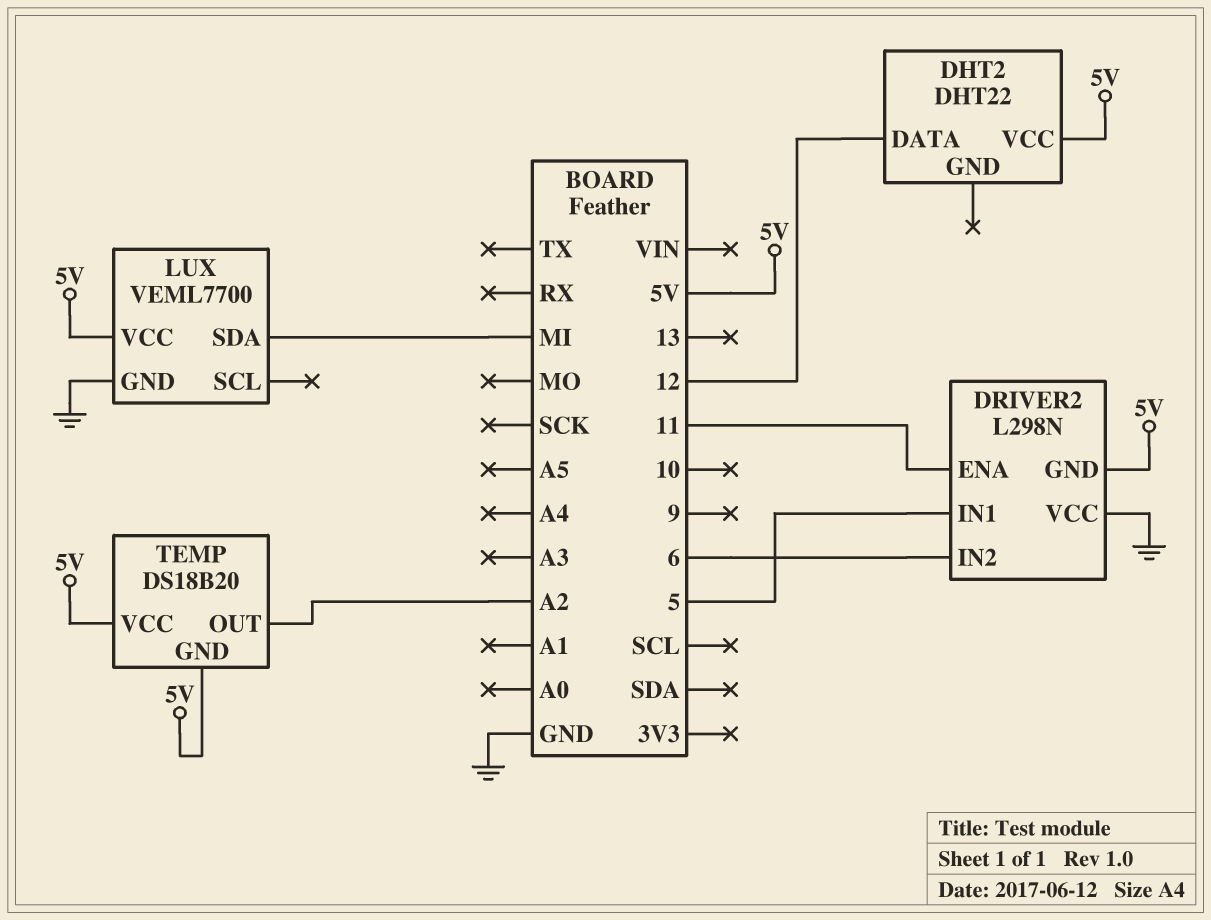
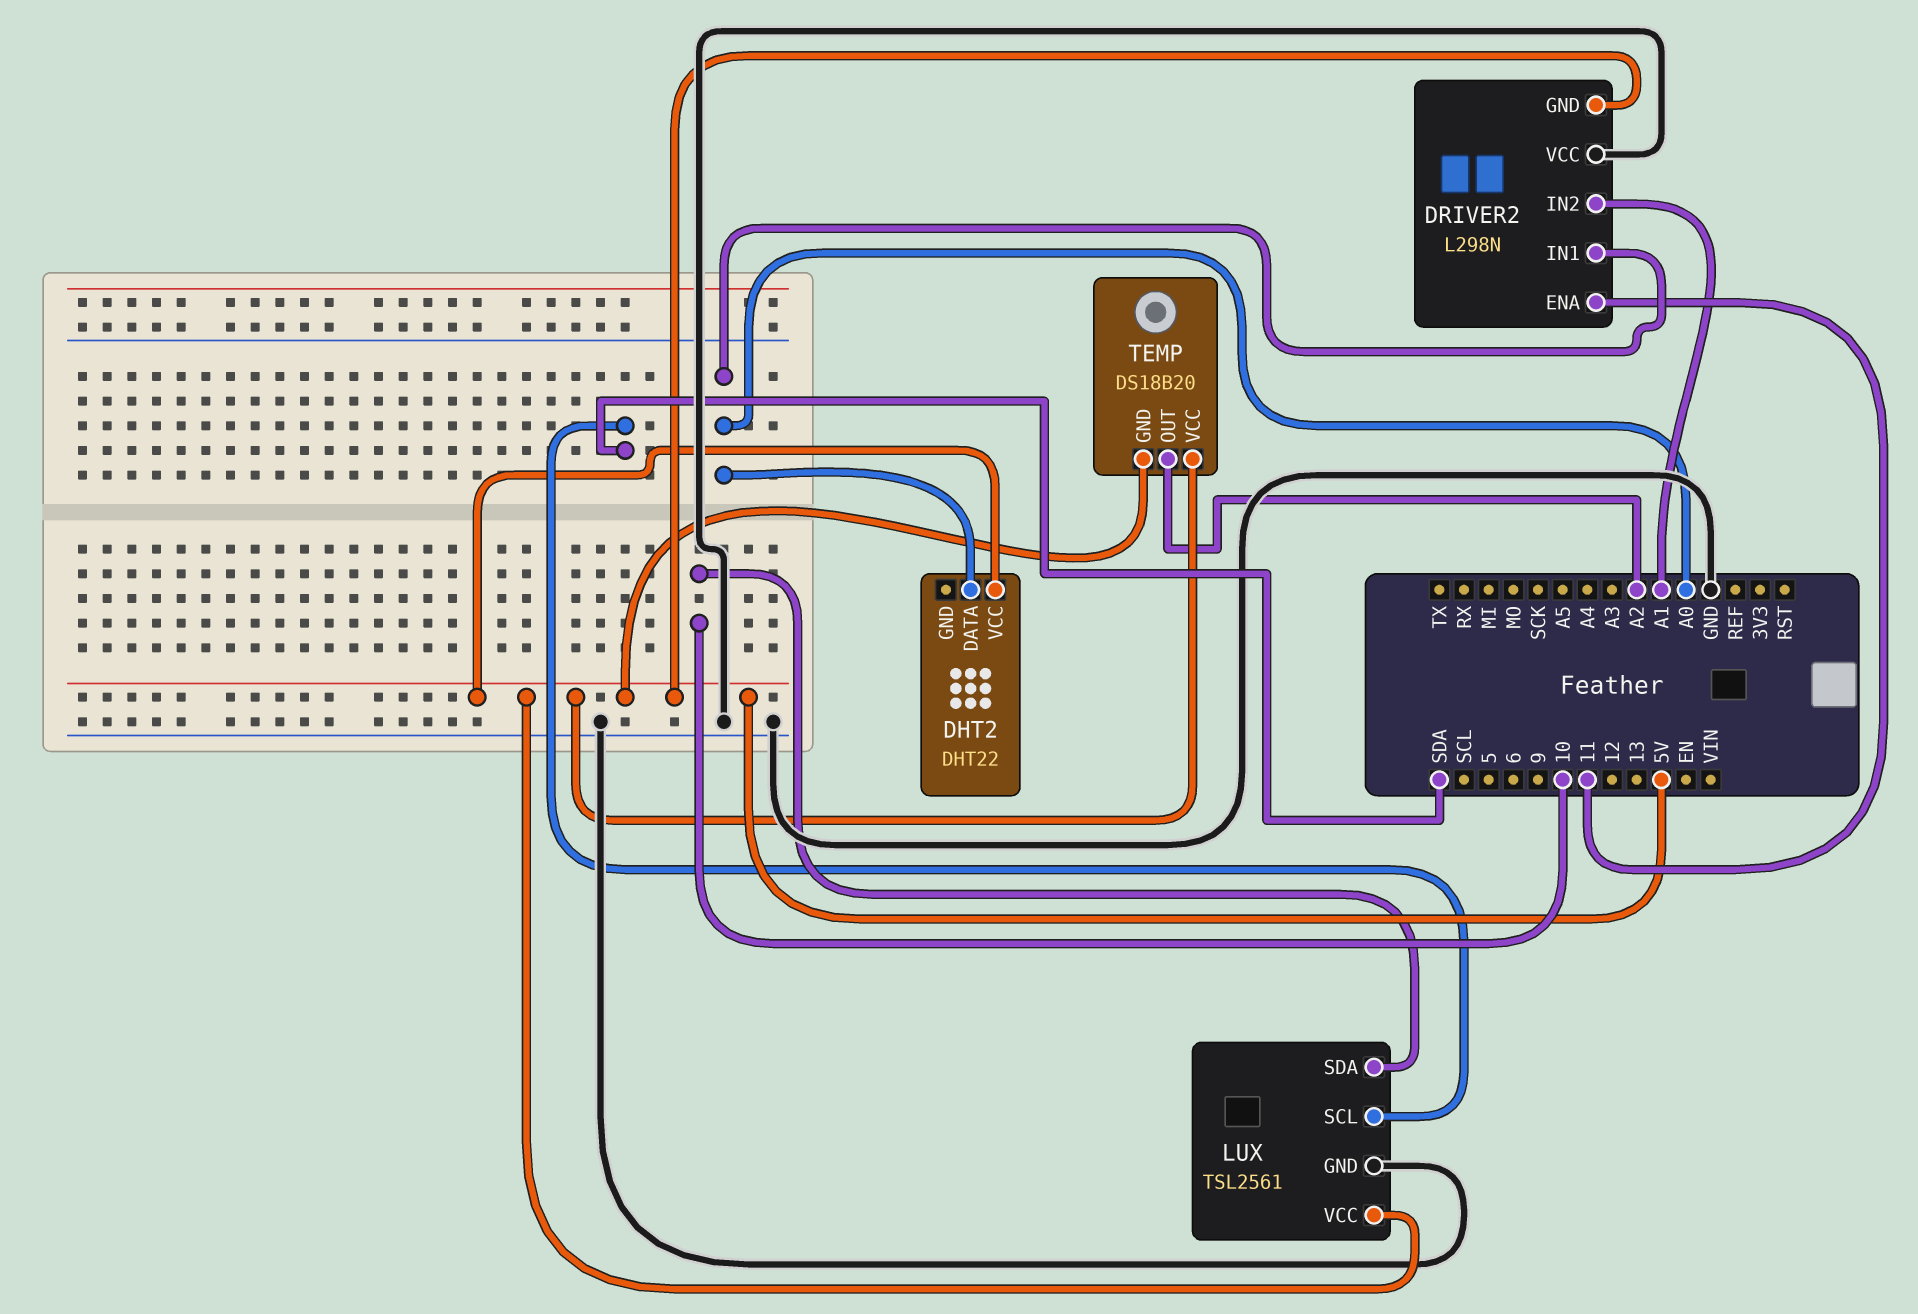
DHT2 pin DATA: 12 -> A0
DRIVER2 pin IN1: 5 -> A0
DRIVER2 pin IN2: 6 -> A1
LUX: VEML7700 -> TSL2561
LUX pin SCL: none -> SDA
LUX pin SDA: MI -> 10

